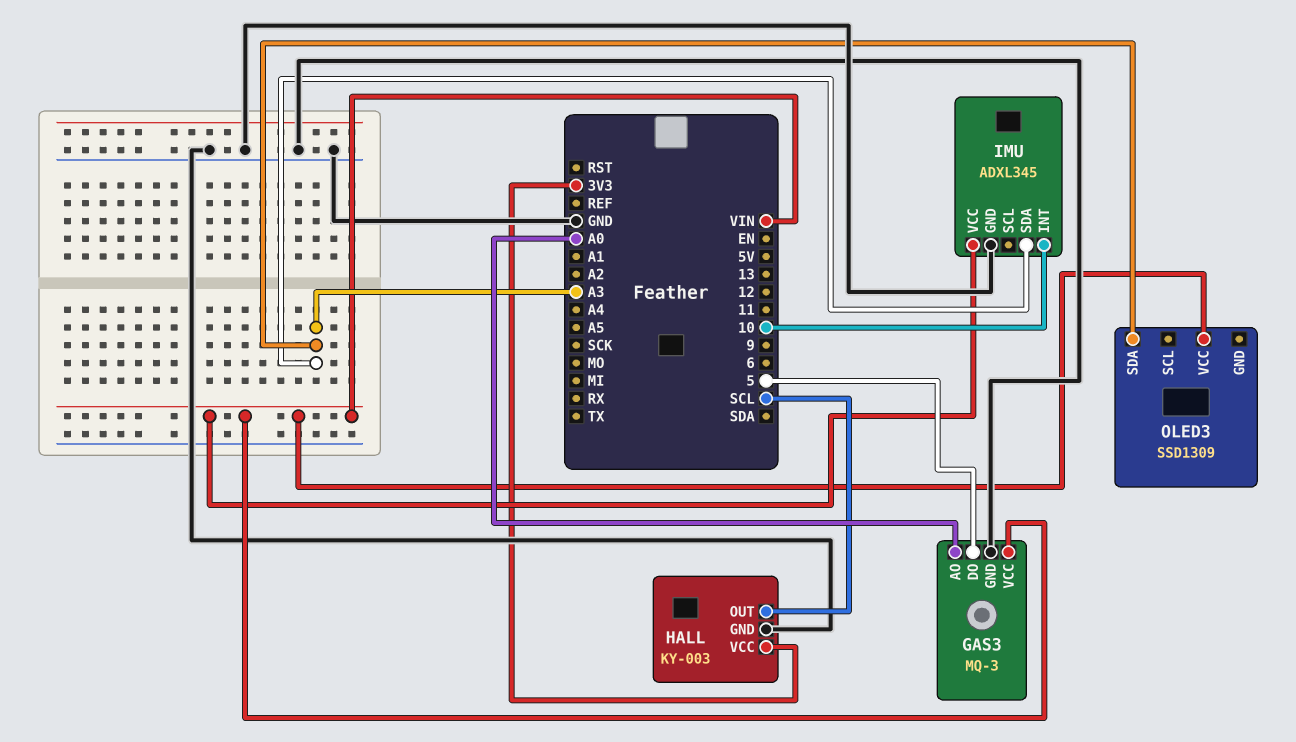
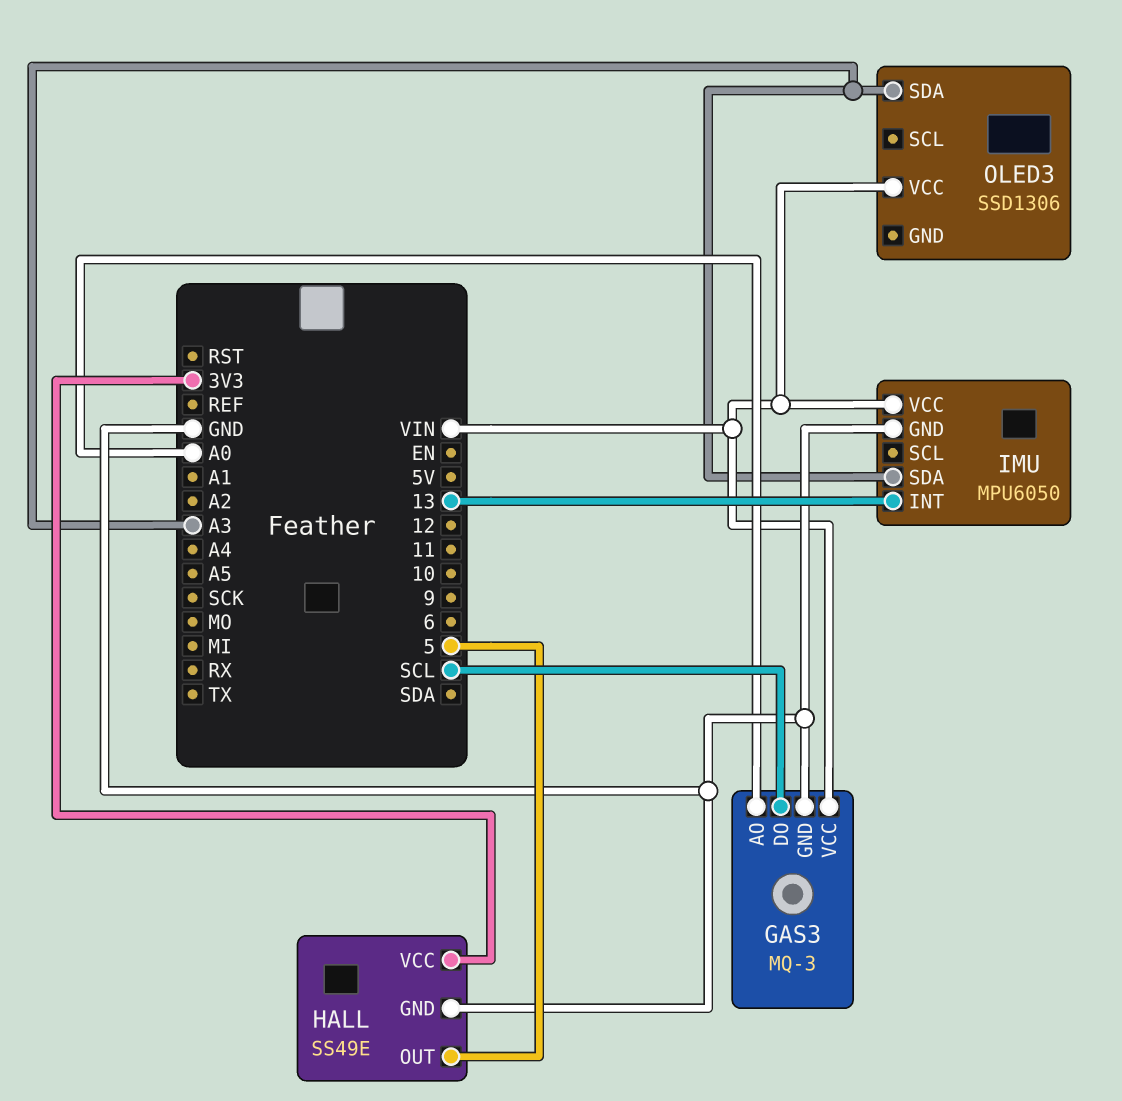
GAS3 pin DO: 5 -> SCL
HALL: KY-003 -> SS49E
HALL pin OUT: SCL -> 5
IMU: ADXL345 -> MPU6050
IMU pin INT: 10 -> 13
OLED3: SSD1309 -> SSD1306

